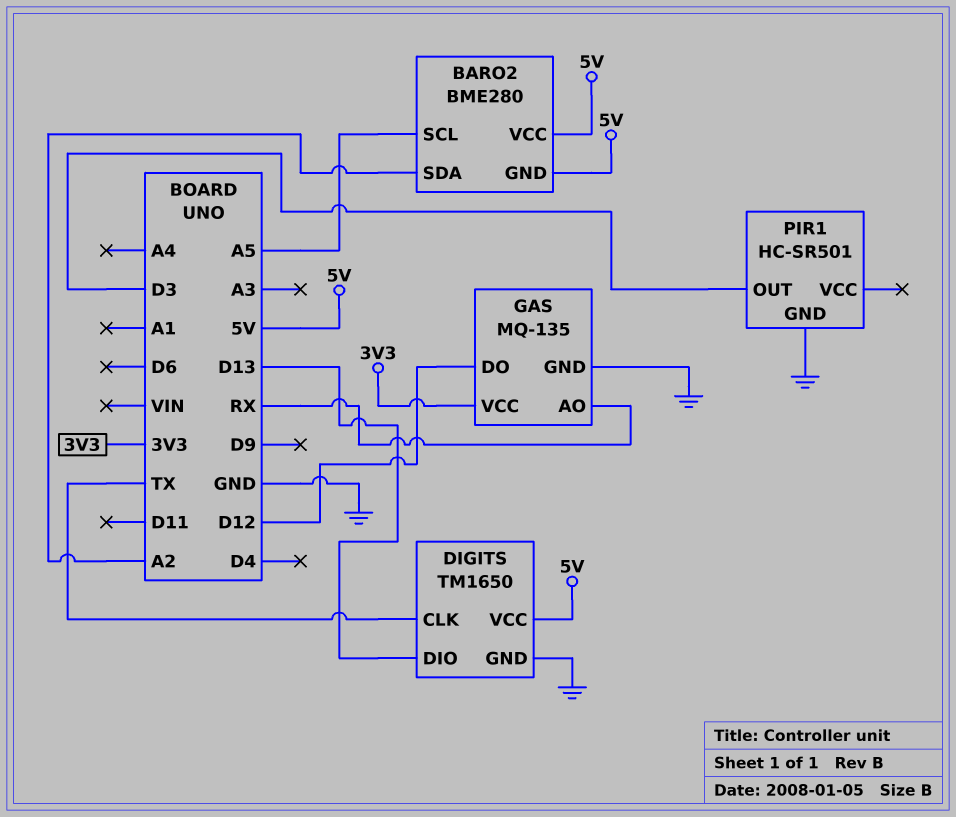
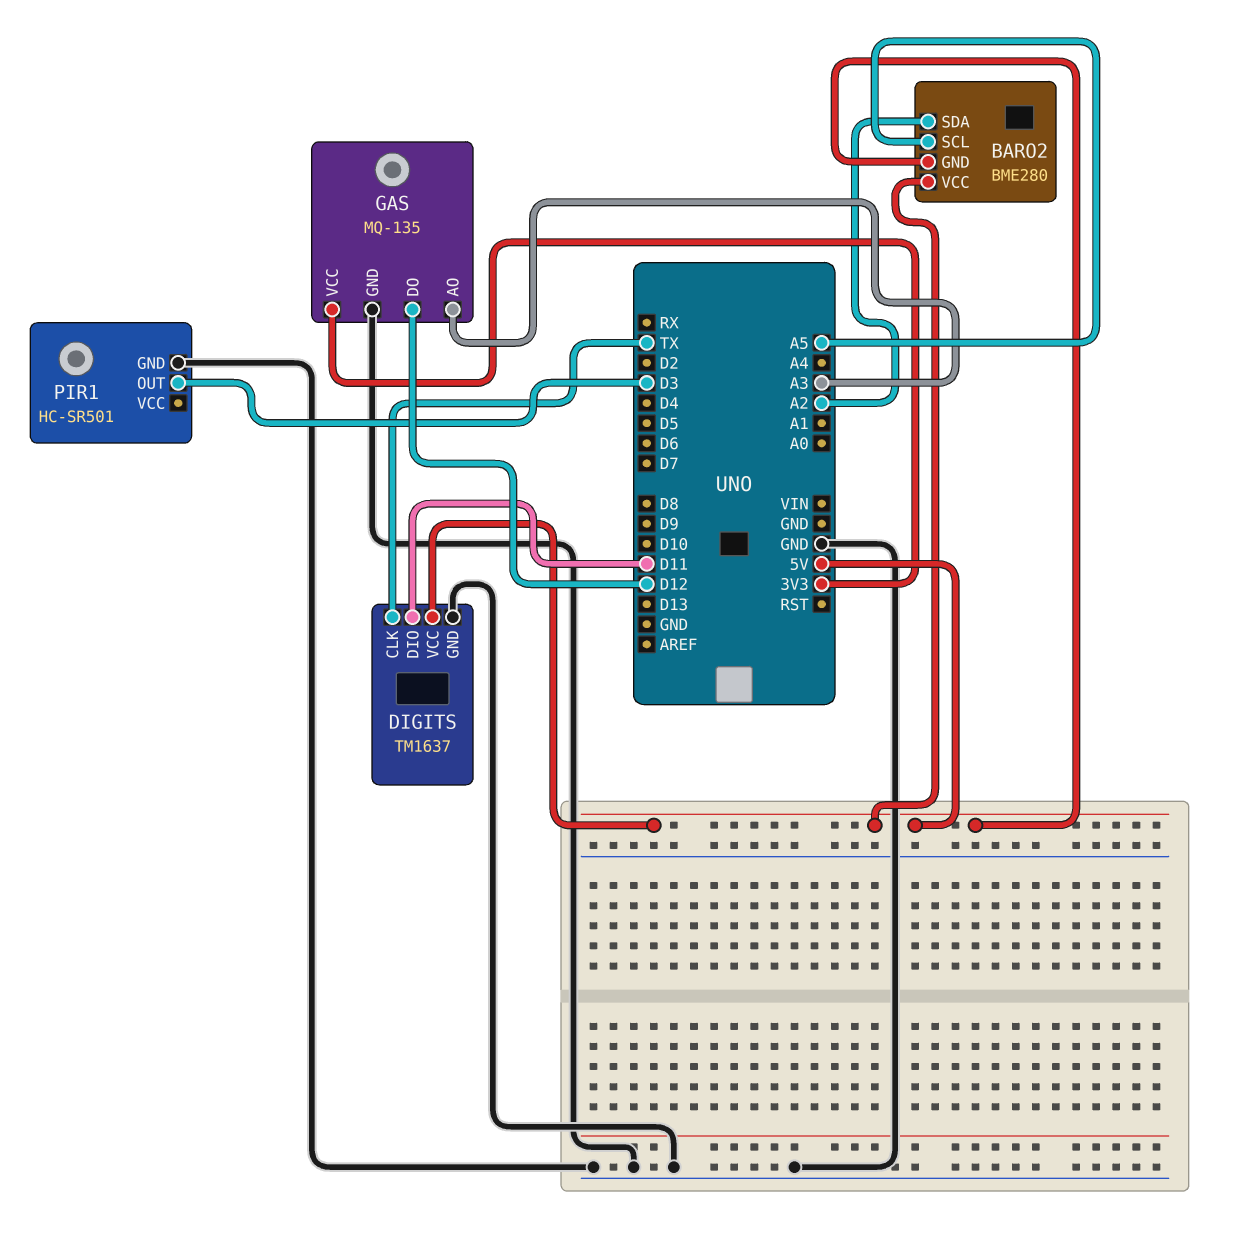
DIGITS: TM1650 -> TM1637
DIGITS pin DIO: D13 -> D11
GAS pin AO: RX -> A3

